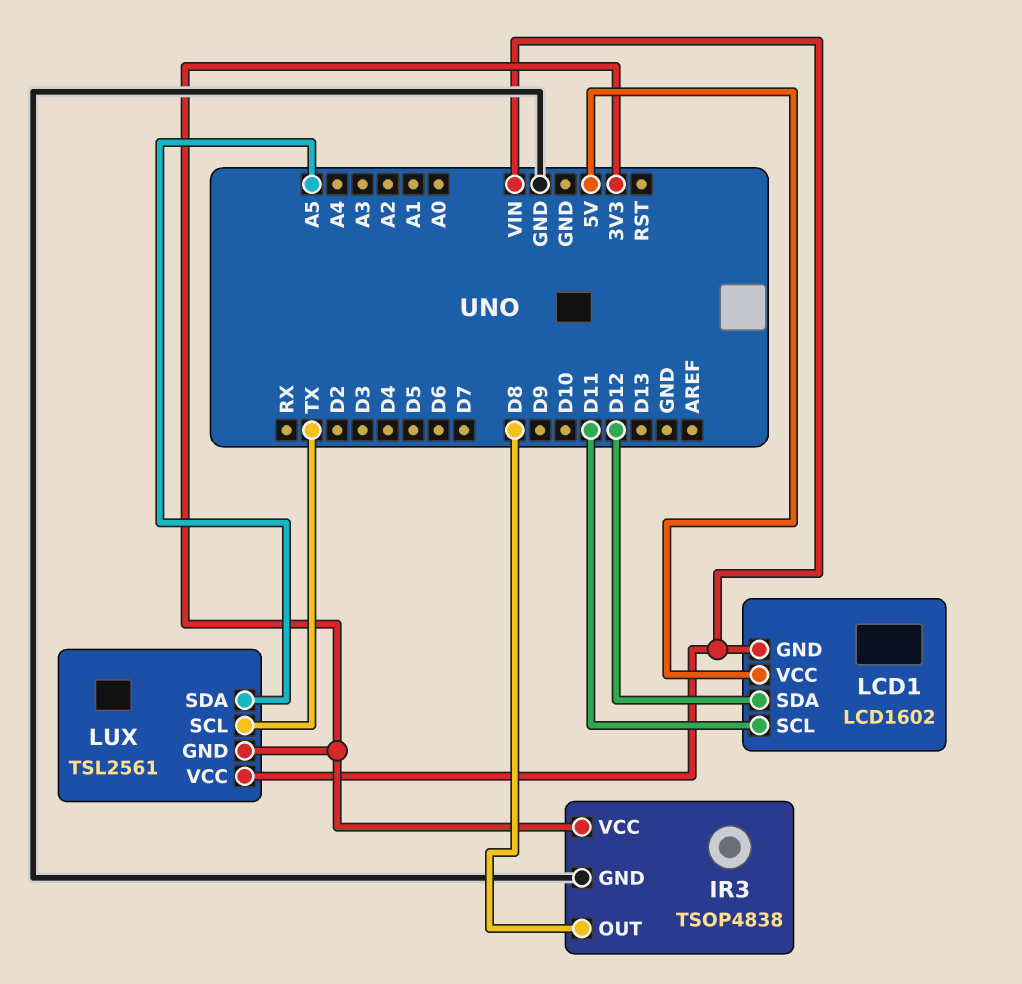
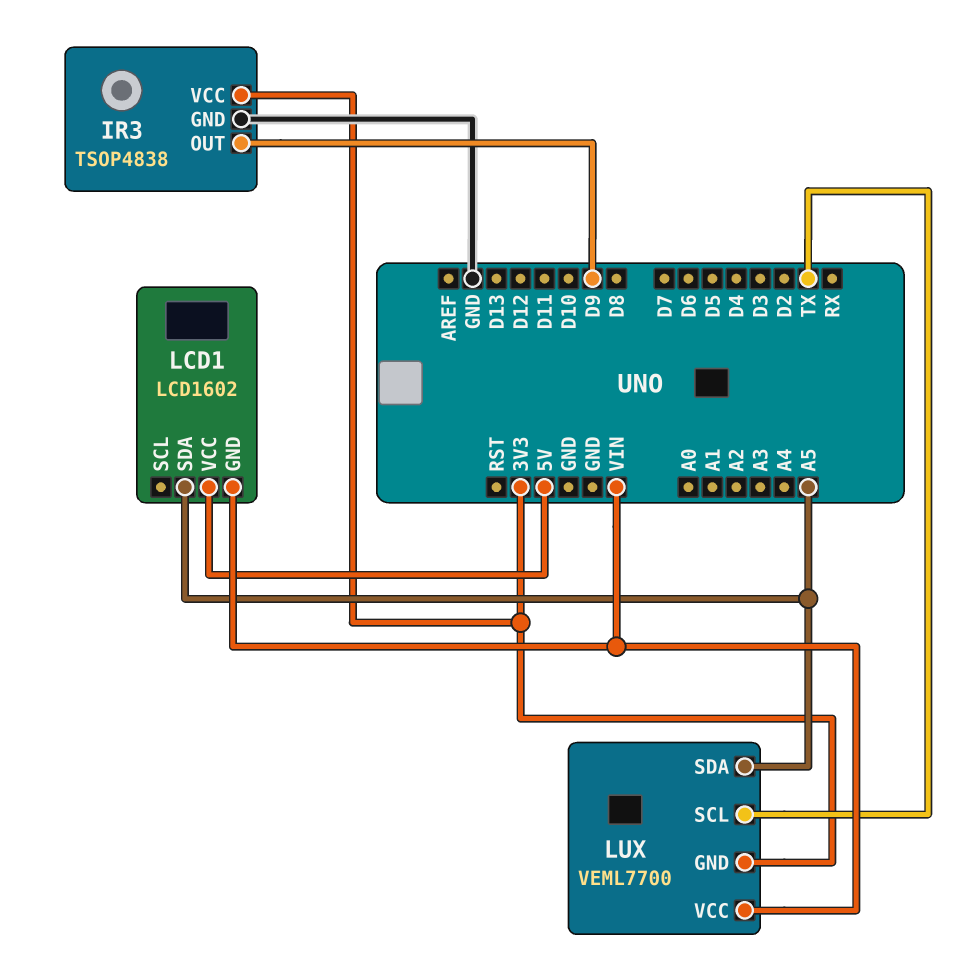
IR3 pin OUT: D8 -> D9
LCD1 pin SCL: D11 -> none
LCD1 pin SDA: D12 -> A5
LUX: TSL2561 -> VEML7700

